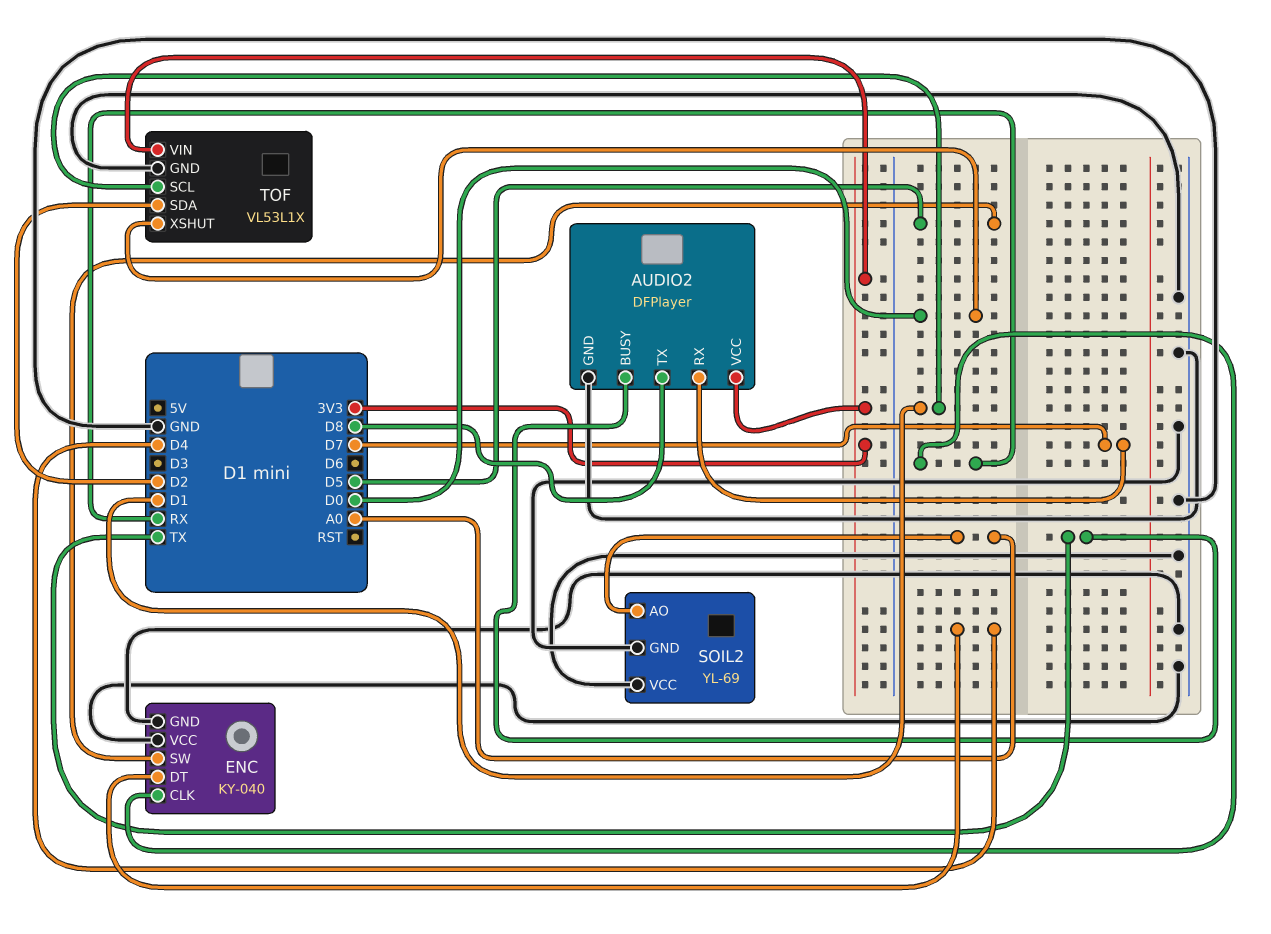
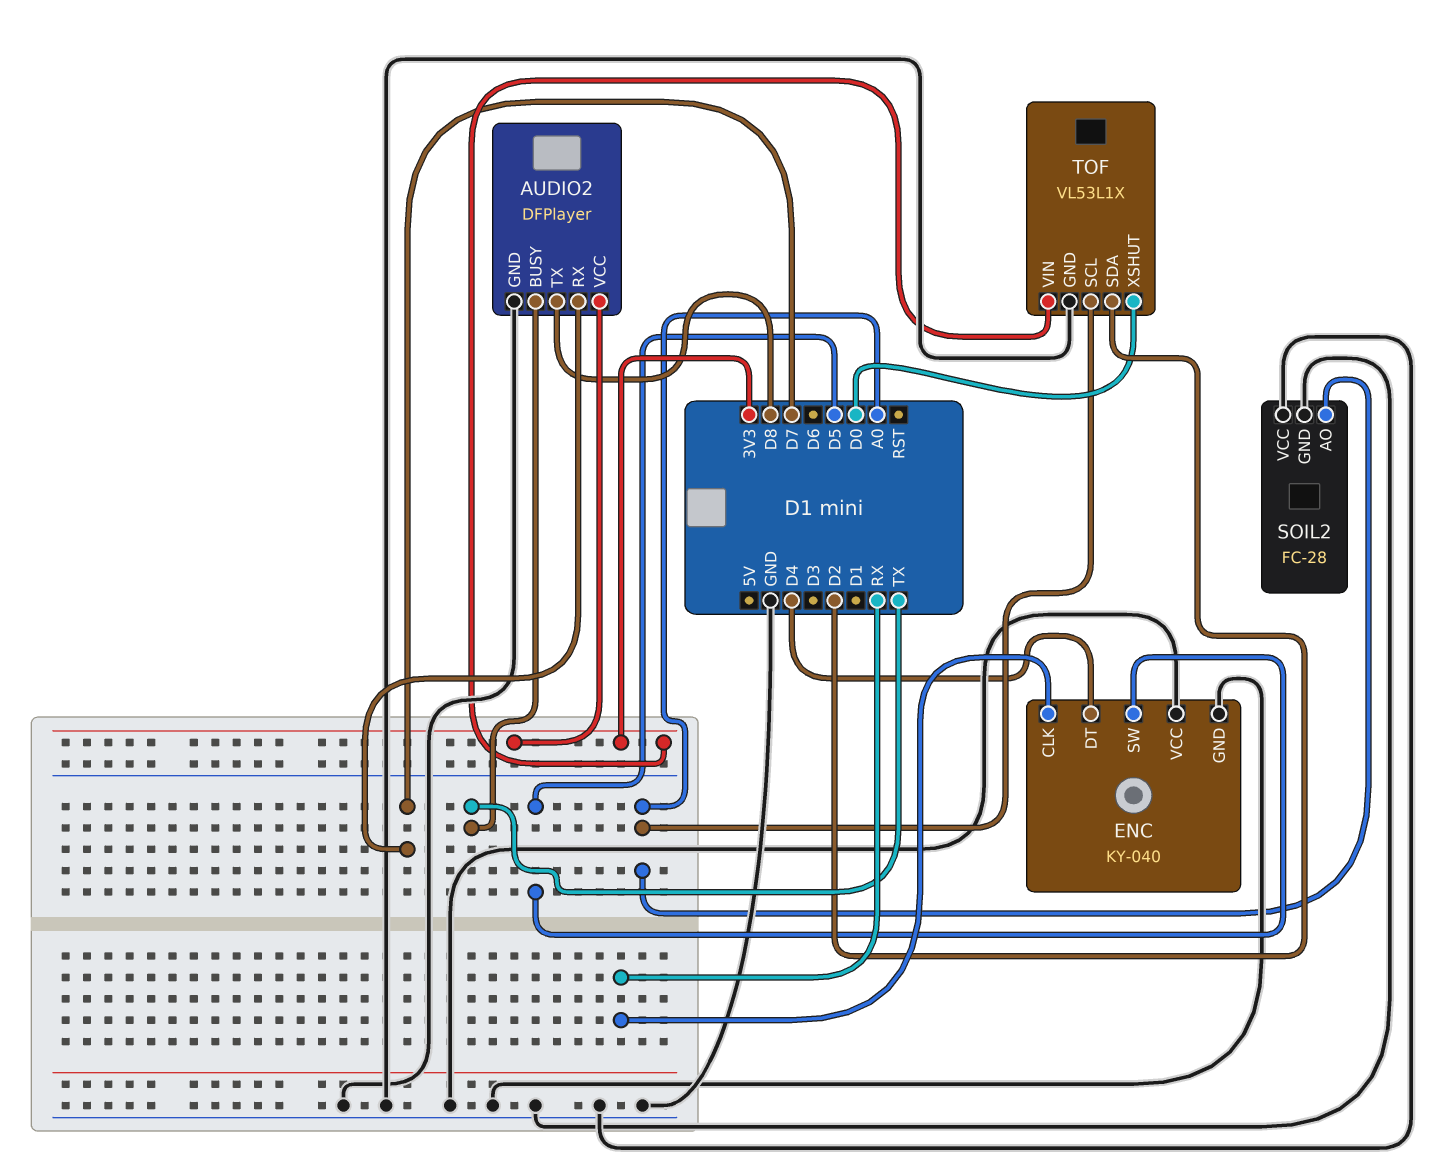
SOIL2: YL-69 -> FC-28
TOF pin SCL: D1 -> A0

